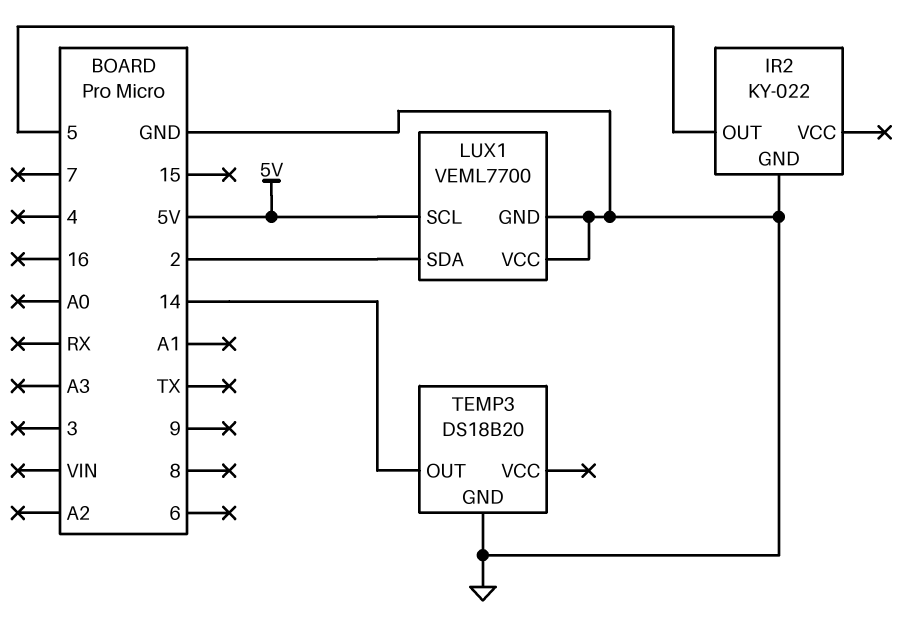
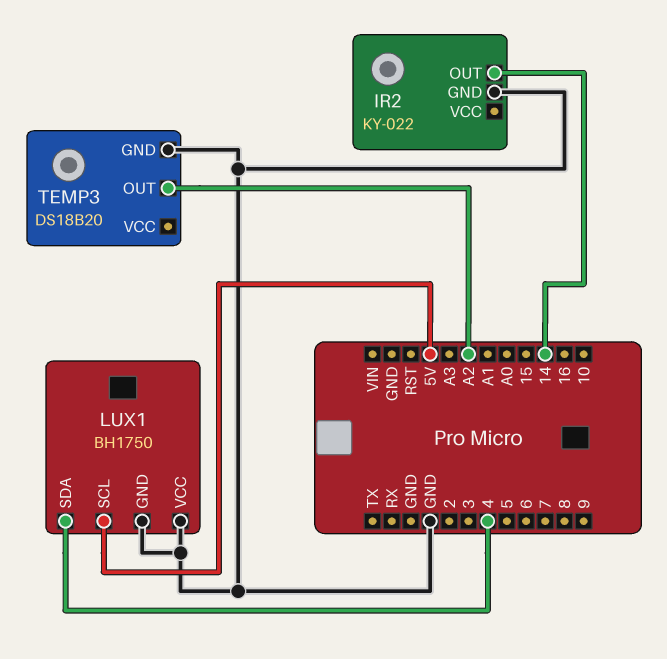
IR2 pin OUT: 5 -> 14
LUX1: VEML7700 -> BH1750
LUX1 pin SDA: 2 -> 4
TEMP3 pin OUT: 14 -> A2

